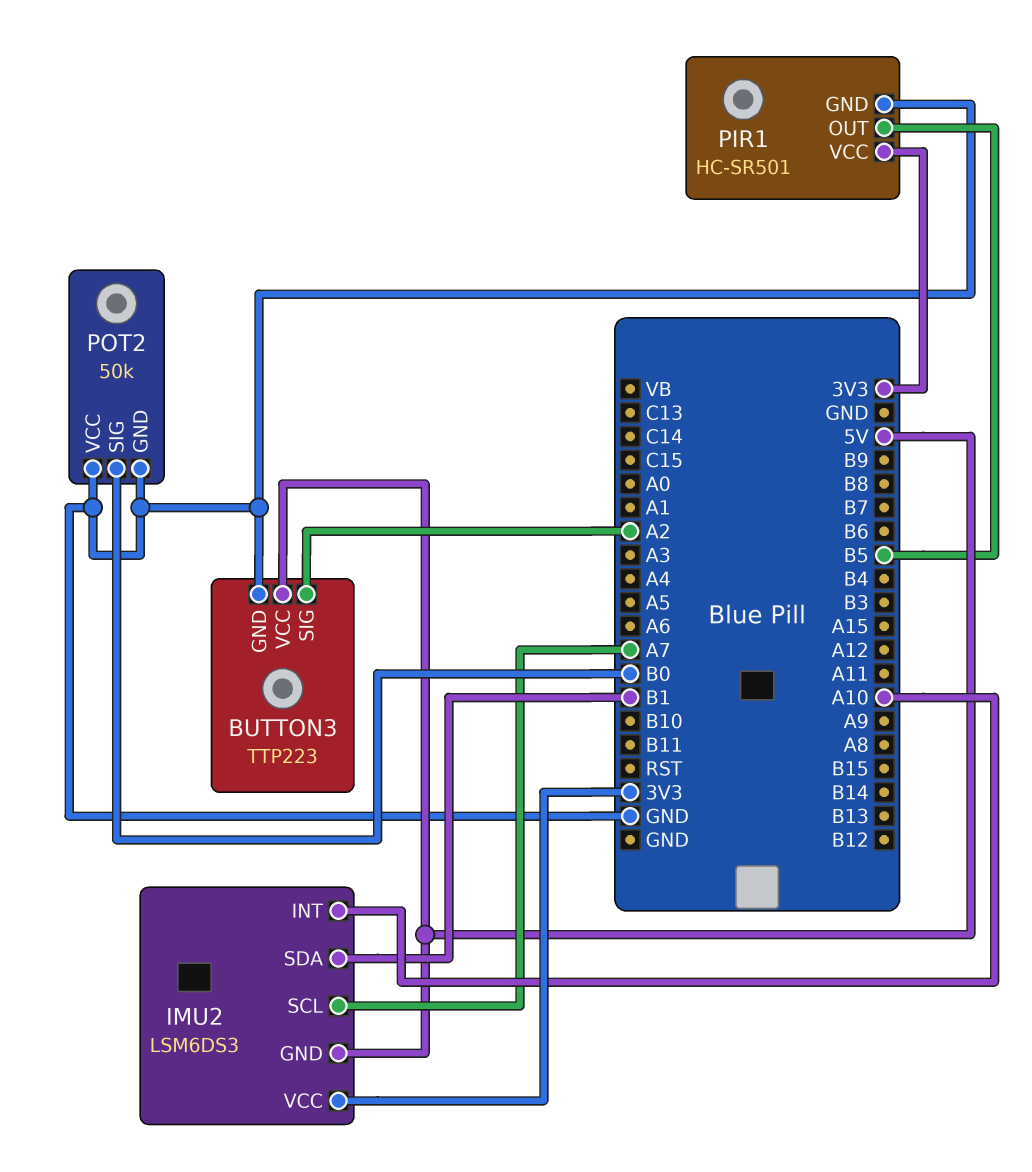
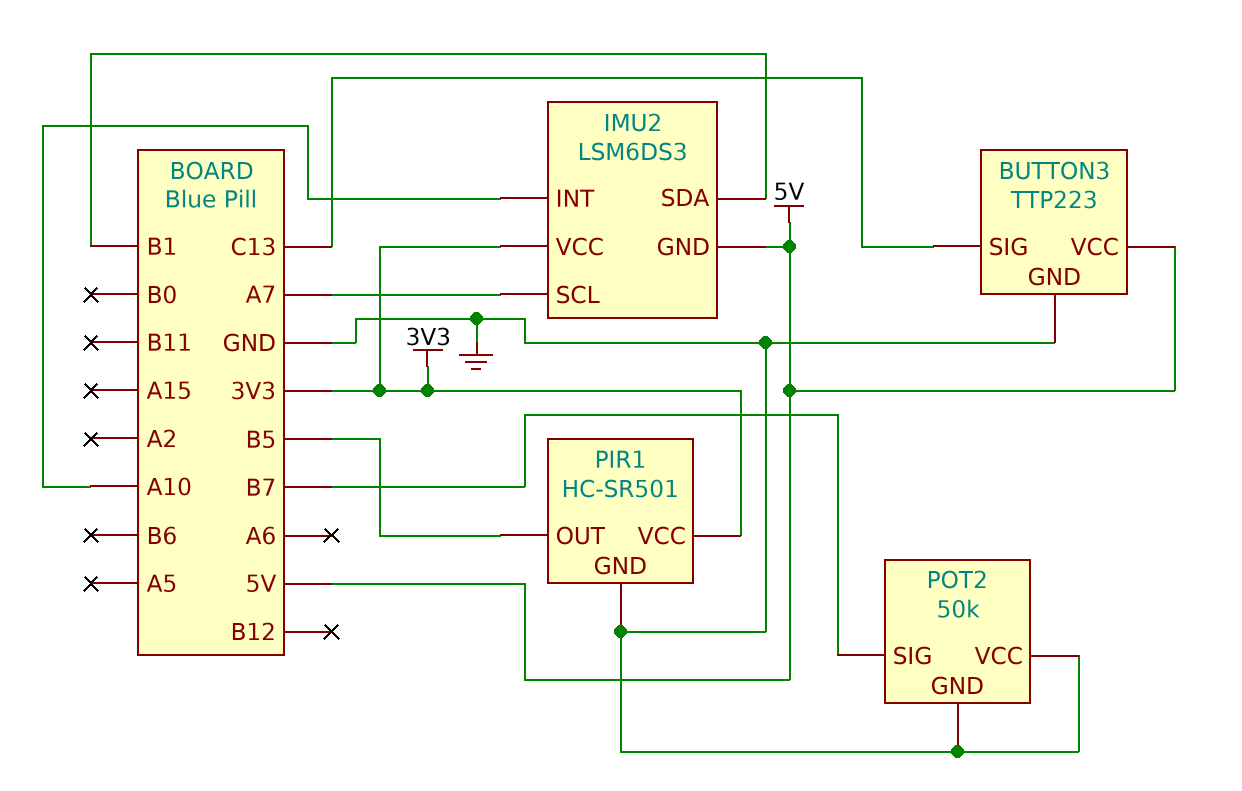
BUTTON3 pin SIG: A2 -> C13
POT2 pin SIG: B0 -> B7

